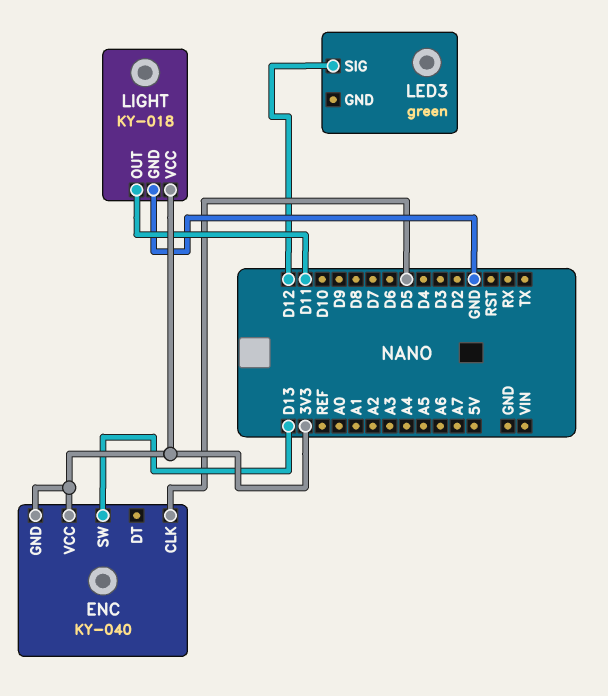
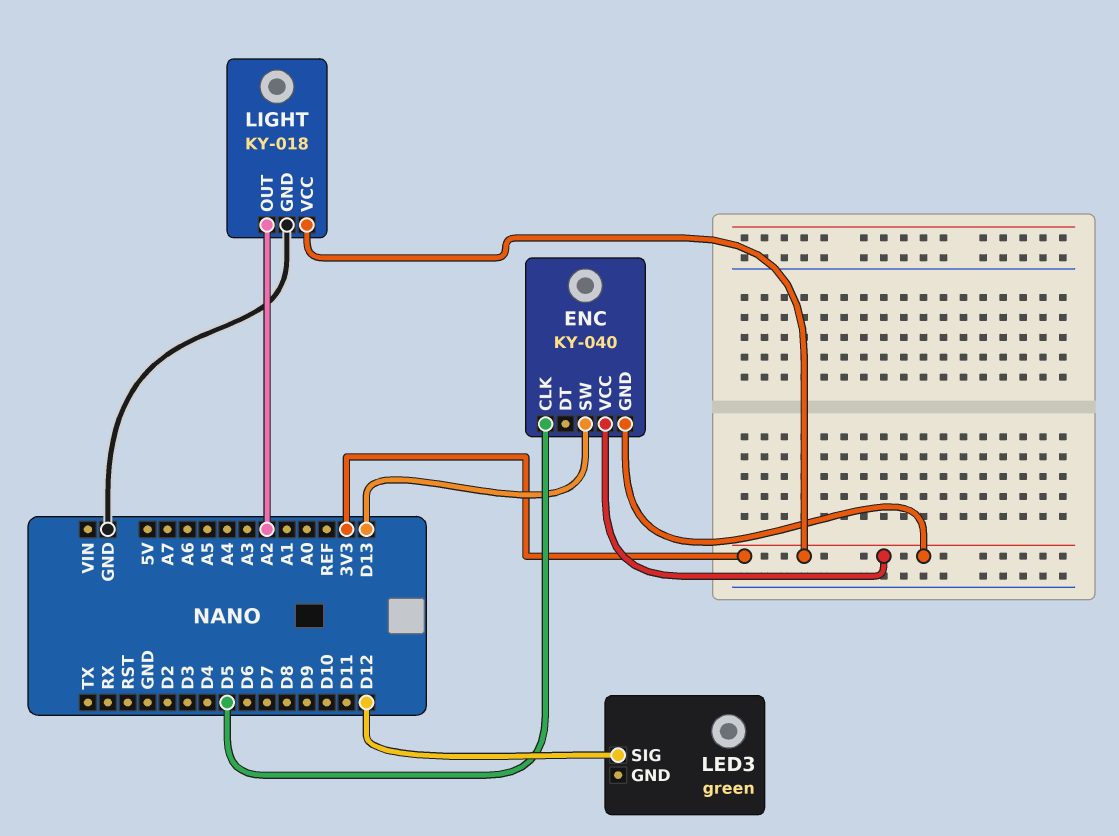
LIGHT pin OUT: D11 -> A2

